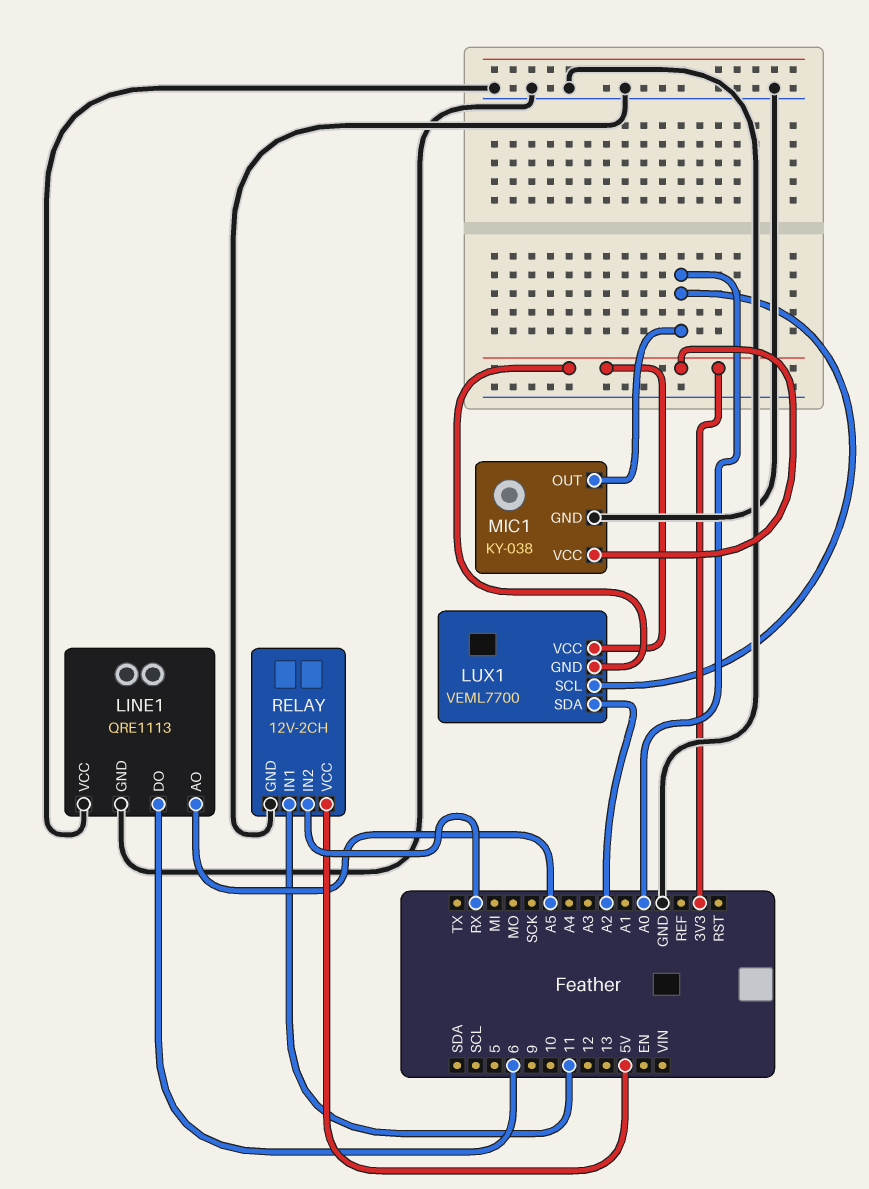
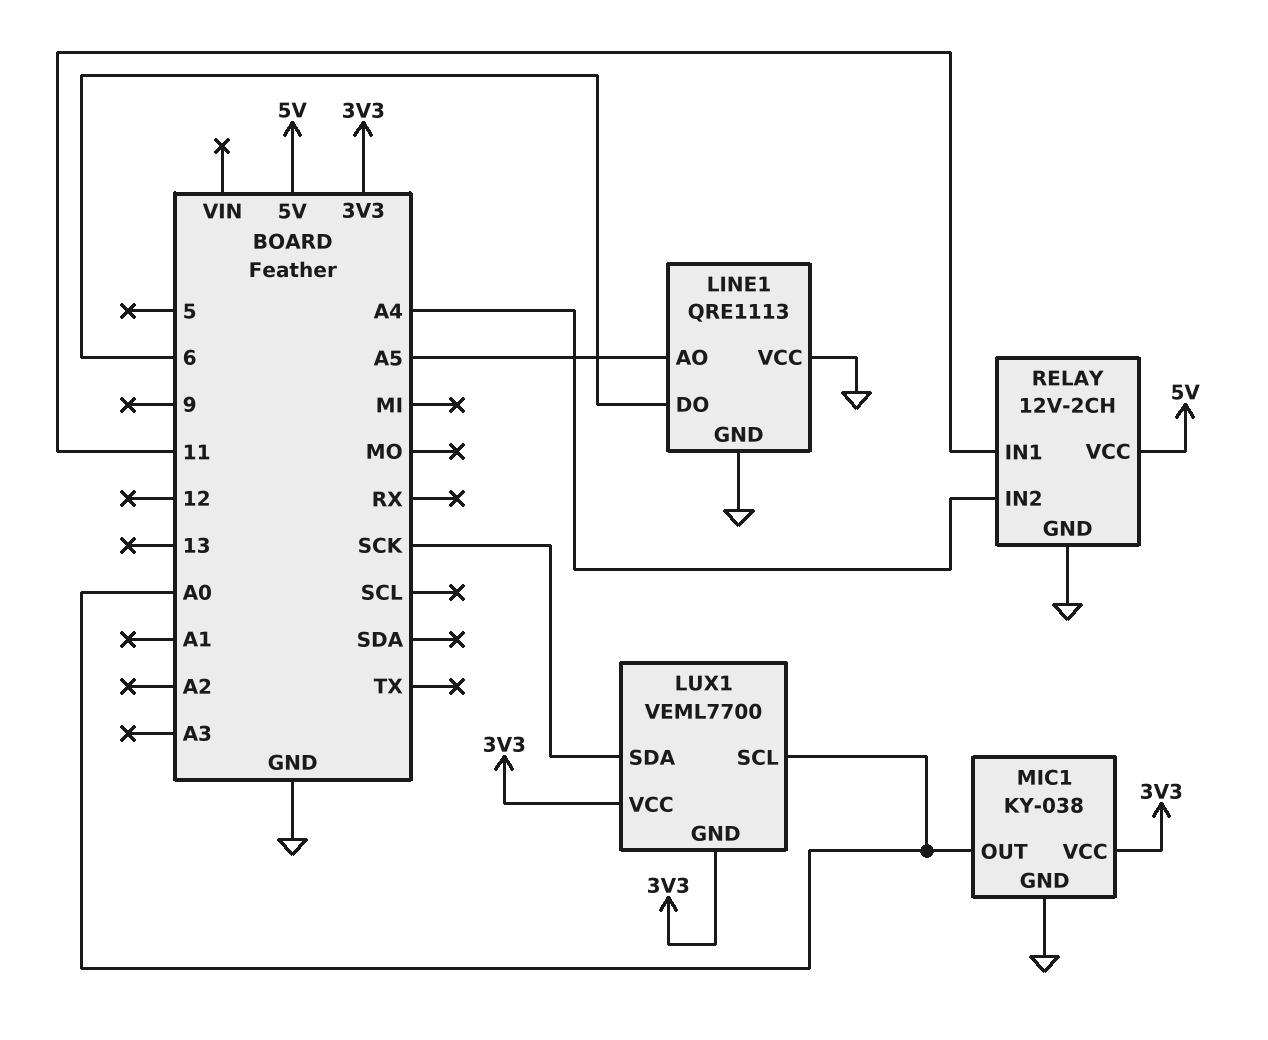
LUX1 pin SDA: A2 -> SCK
RELAY pin IN2: RX -> A4

